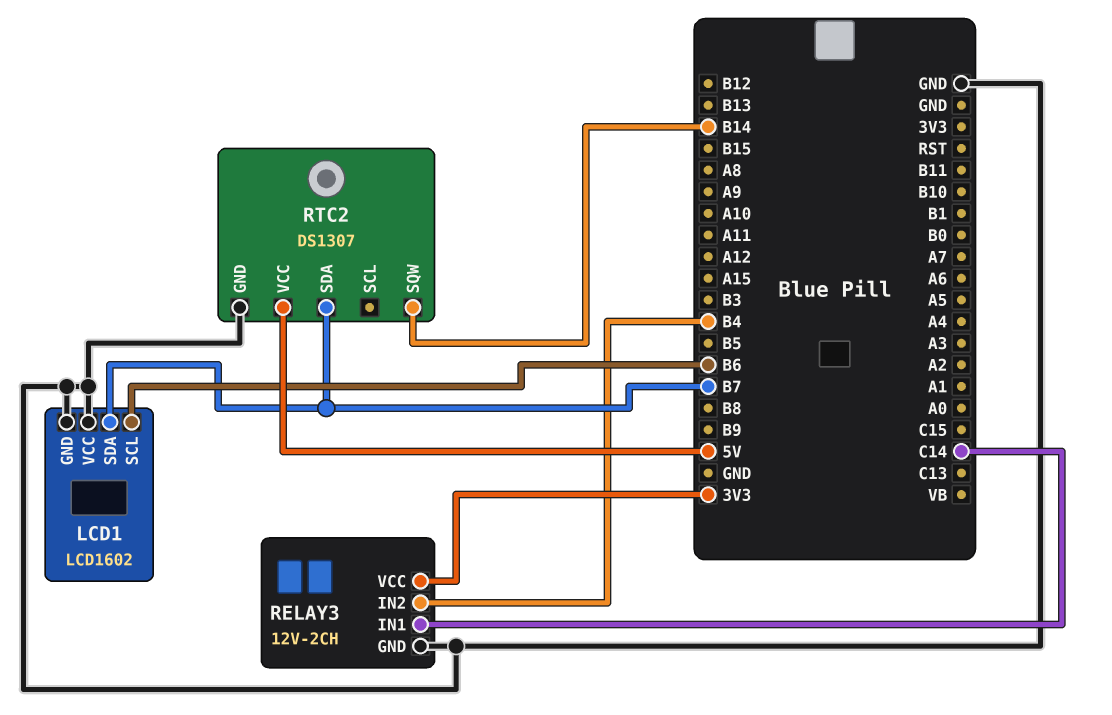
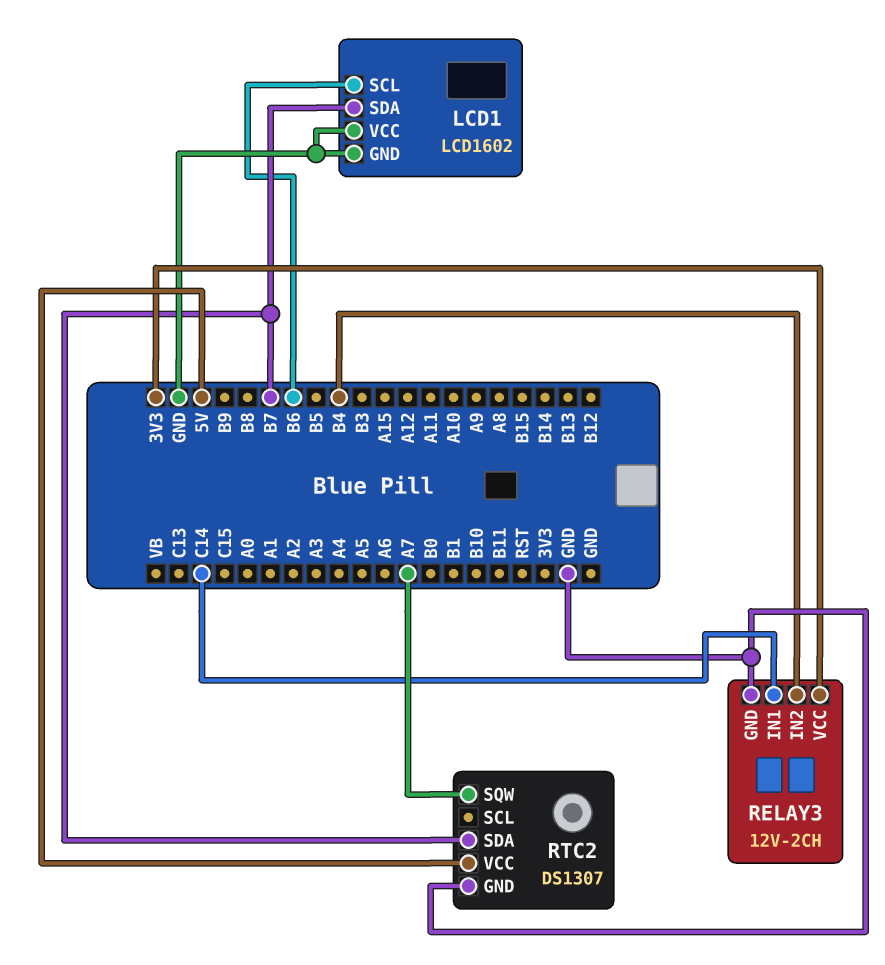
RTC2 pin SQW: B14 -> A7

